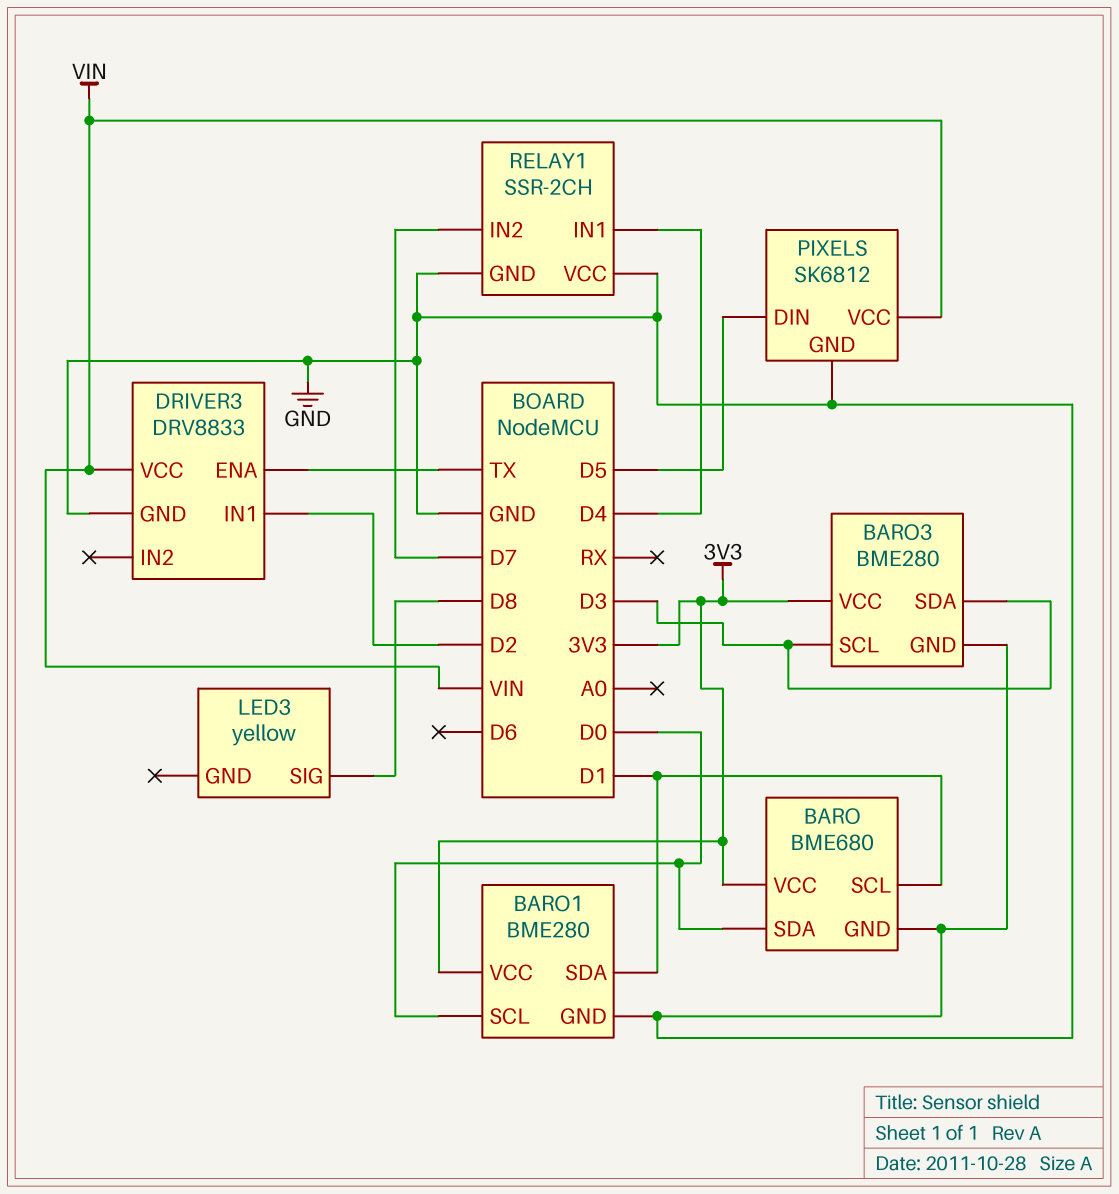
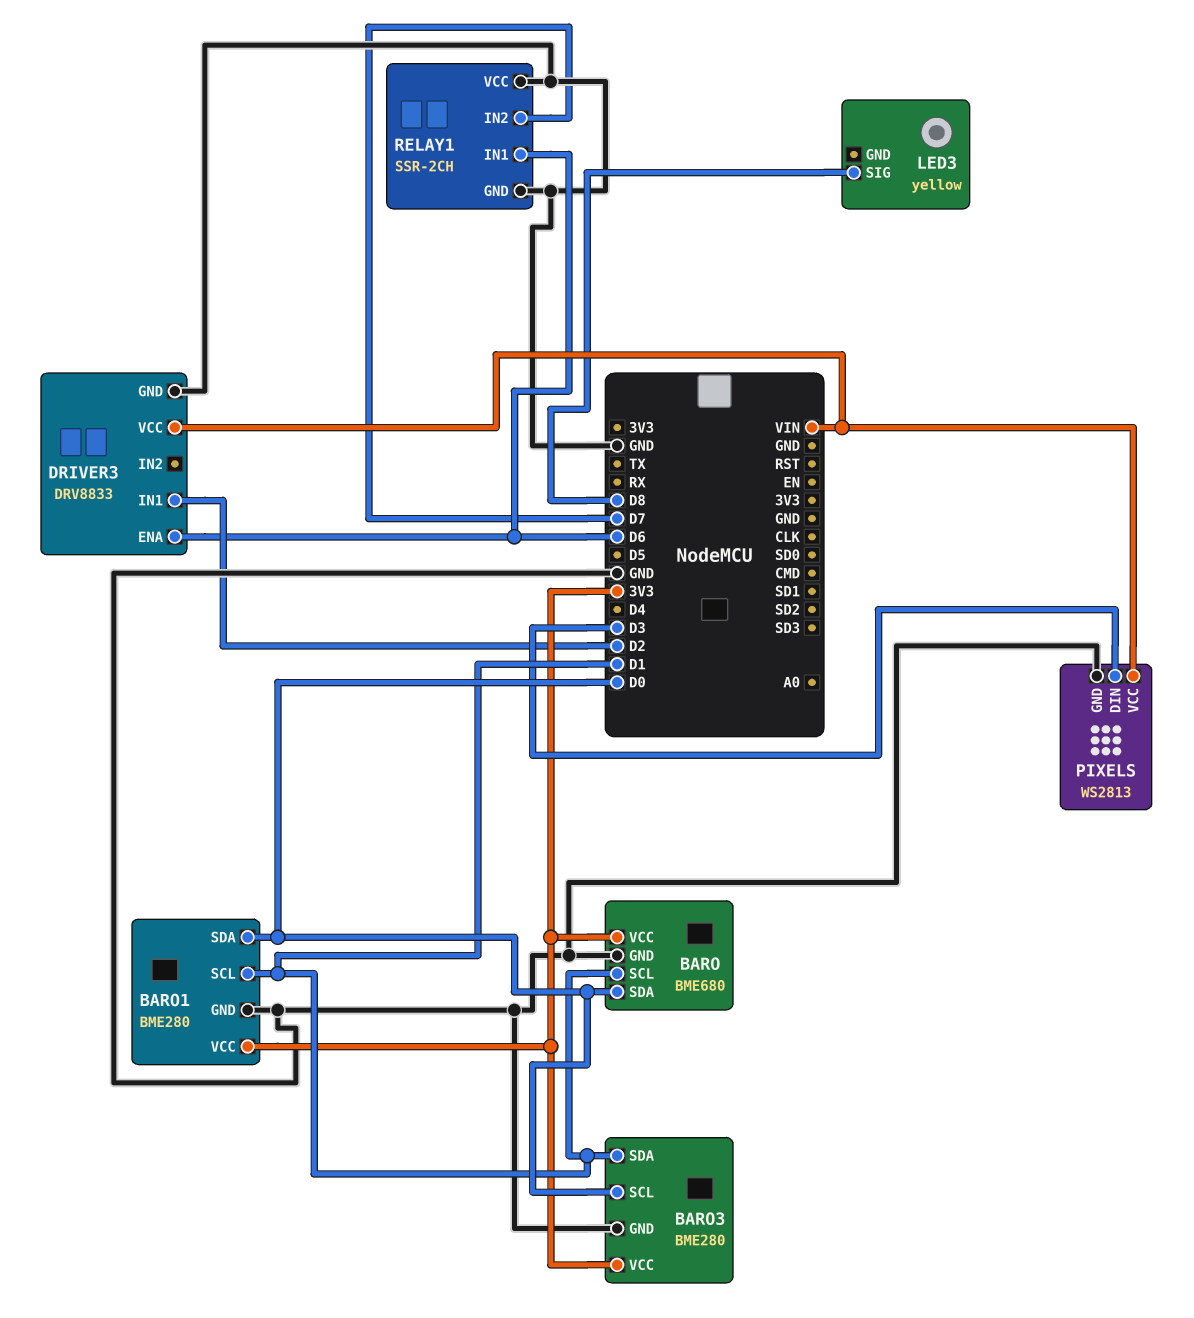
BARO1 pin SCL: D0 -> D1
BARO1 pin SDA: D1 -> D0
BARO3 pin SCL: D3 -> D0
BARO3 pin SDA: D3 -> D1
DRIVER3 pin ENA: TX -> D6
PIXELS: SK6812 -> WS2813
PIXELS pin DIN: D5 -> D3
RELAY1 pin IN1: D4 -> D6

